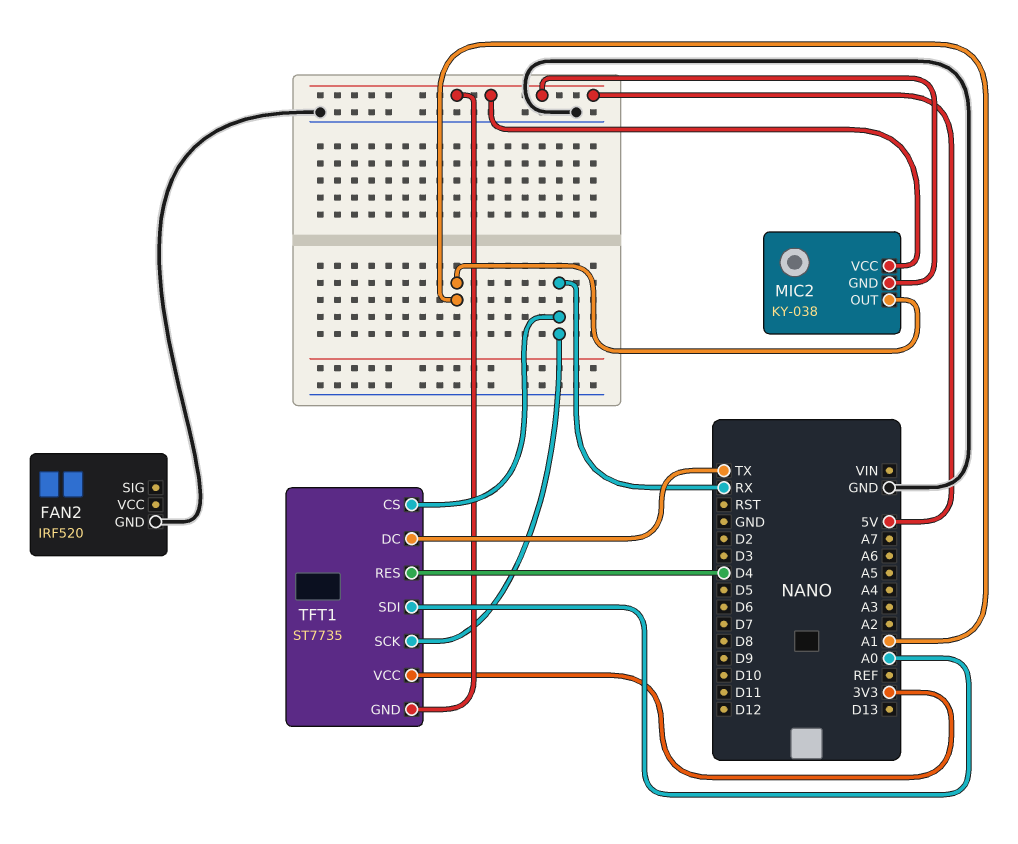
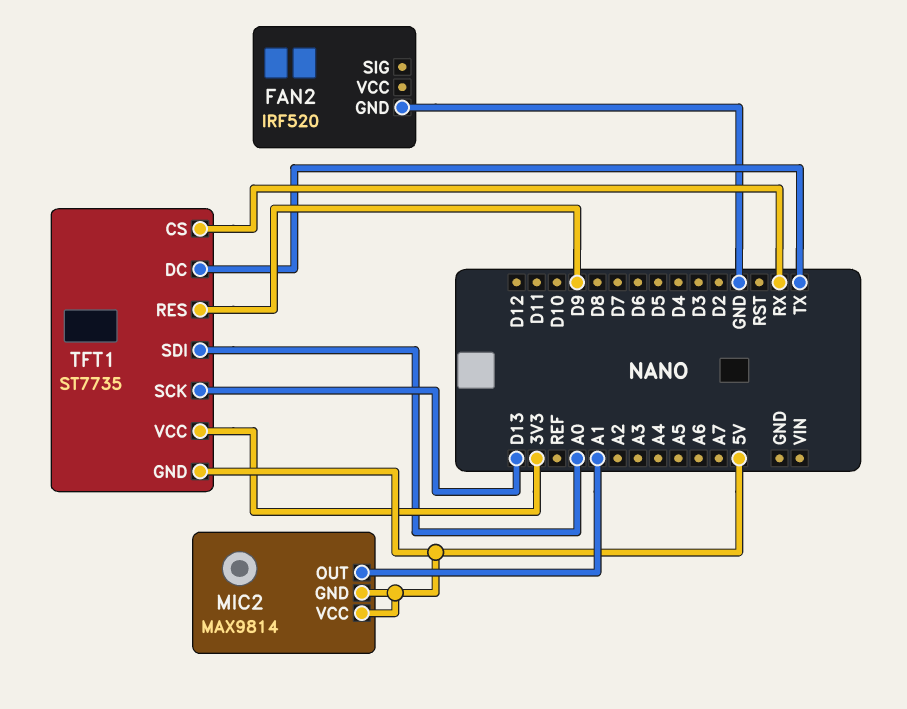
MIC2: KY-038 -> MAX9814
TFT1 pin RES: D4 -> D9
TFT1 pin SCK: RX -> D13

